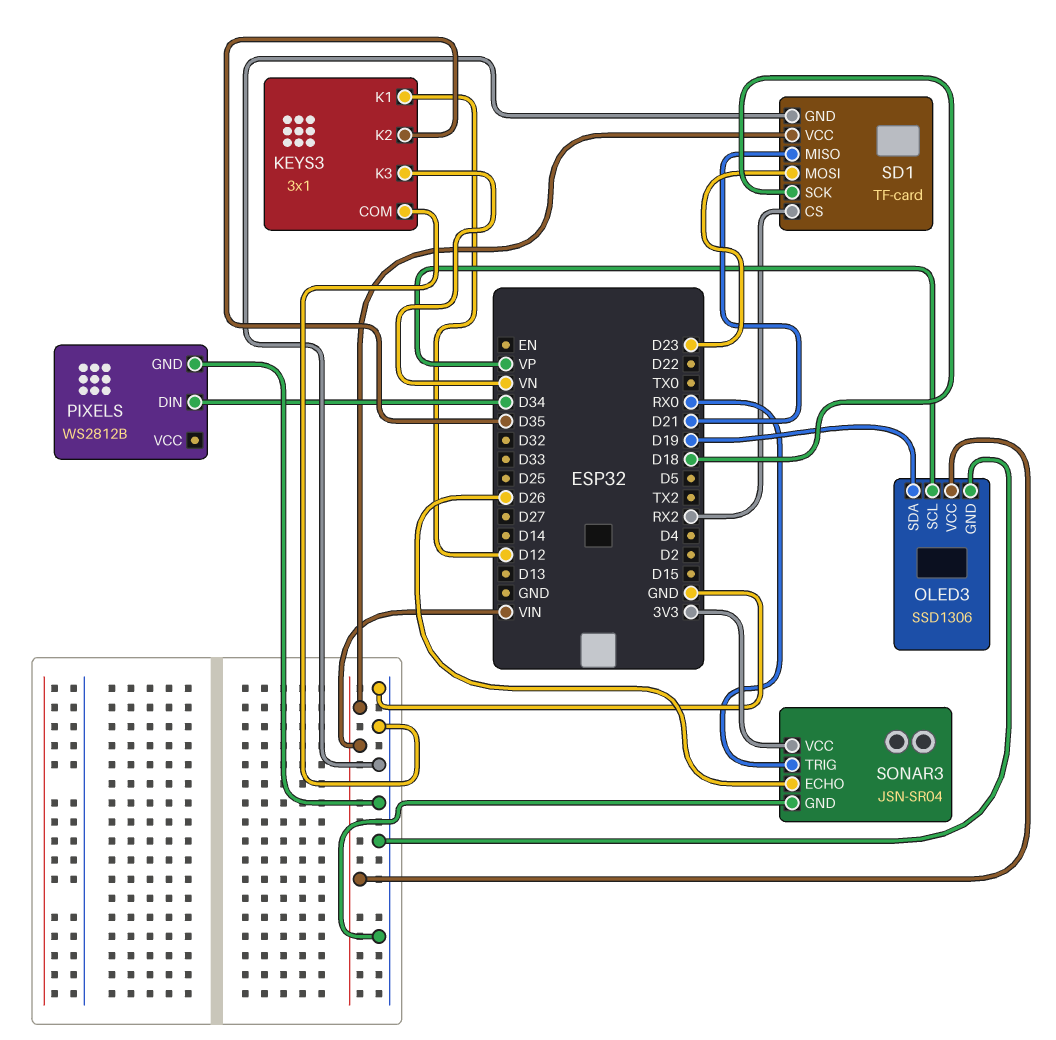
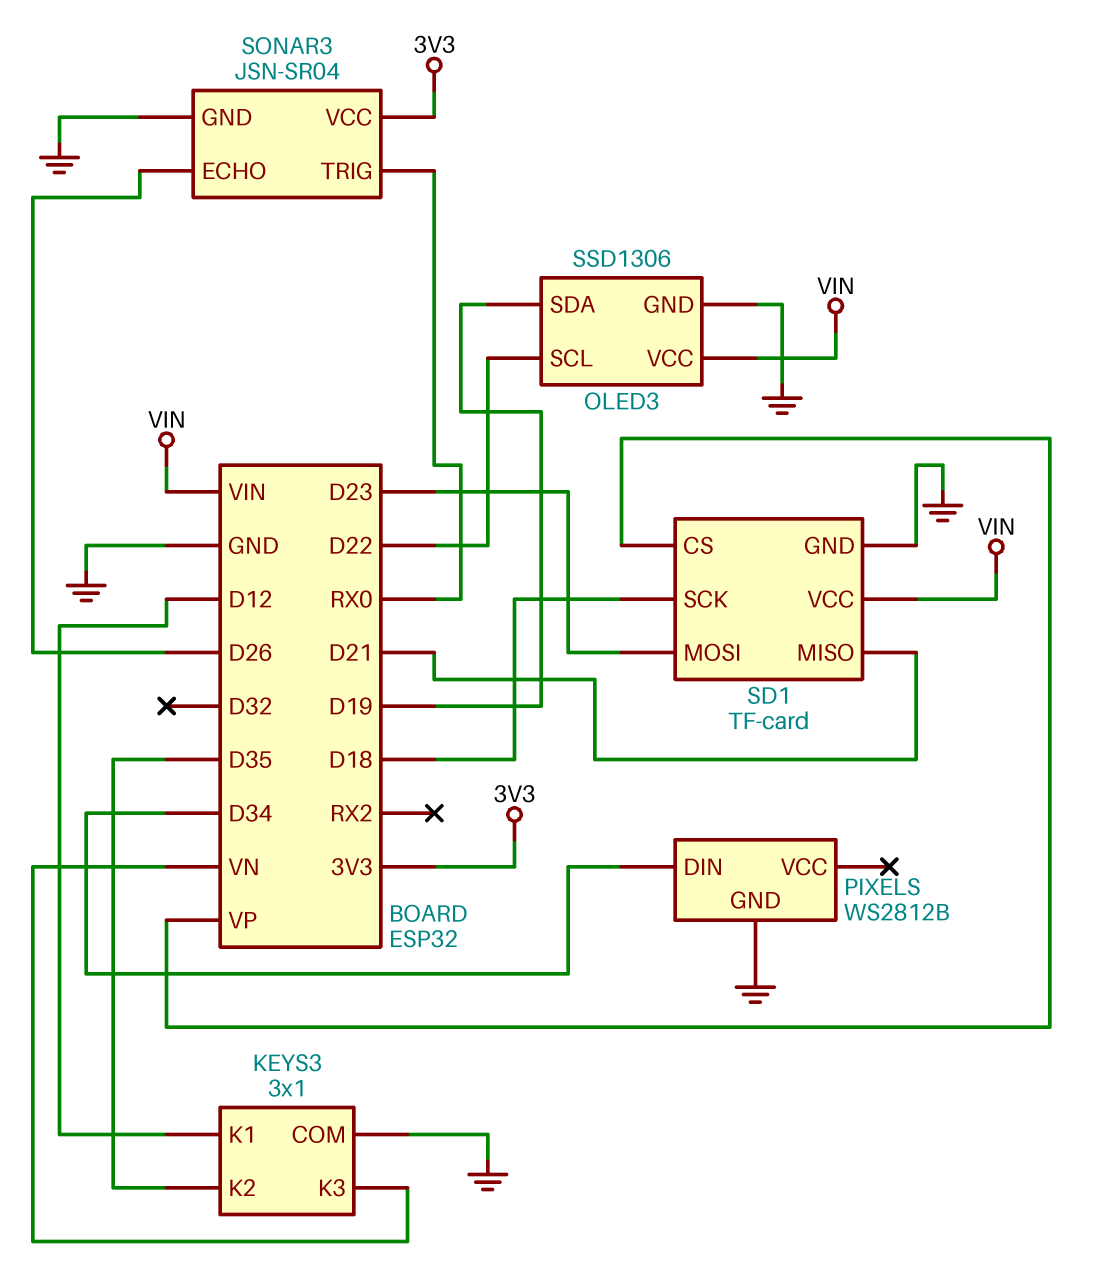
OLED3 pin SCL: VP -> D22
SD1 pin CS: RX2 -> VP

